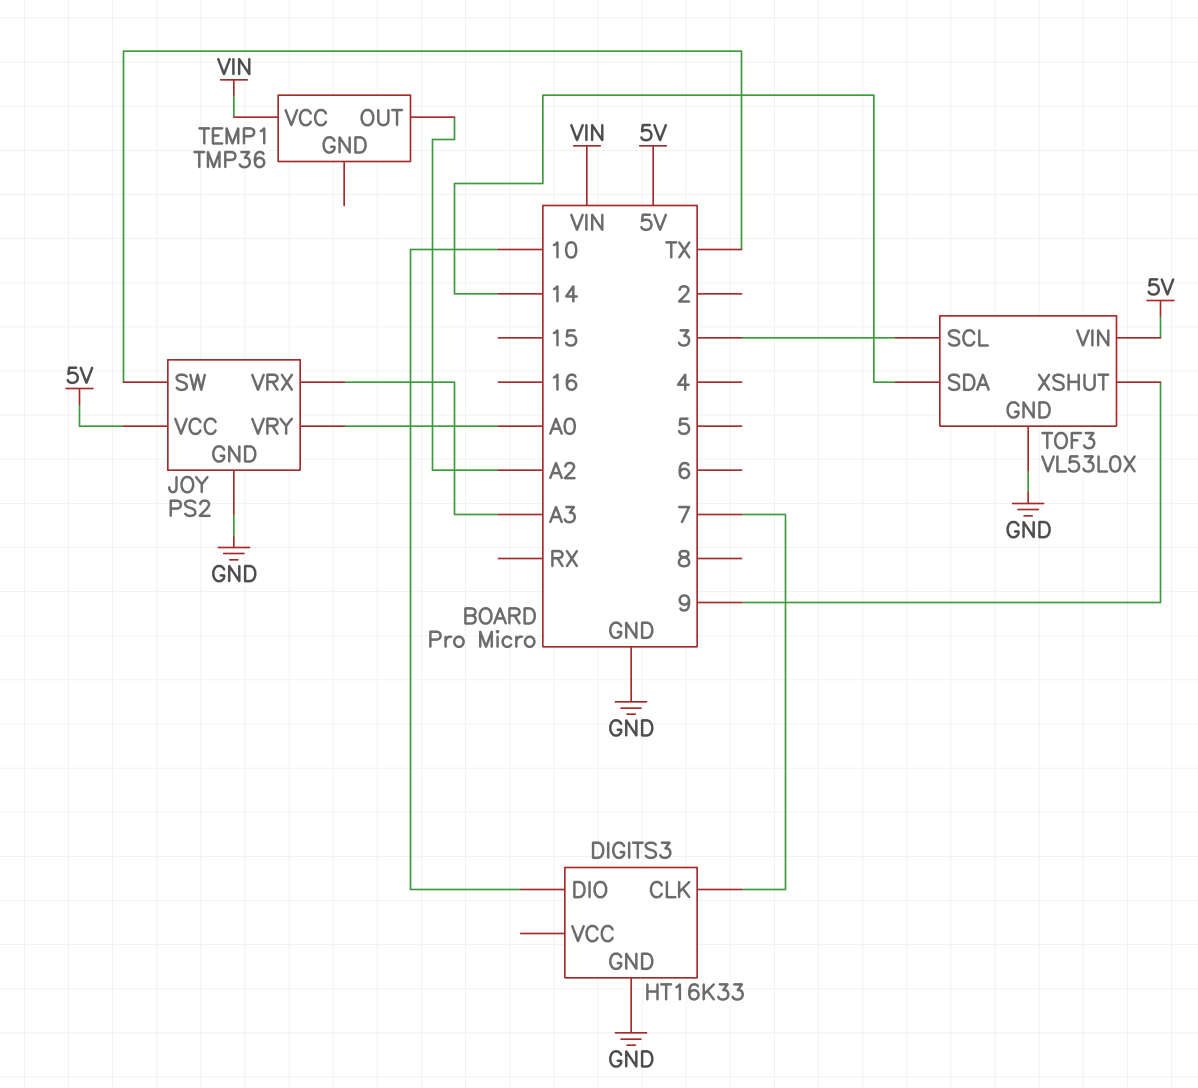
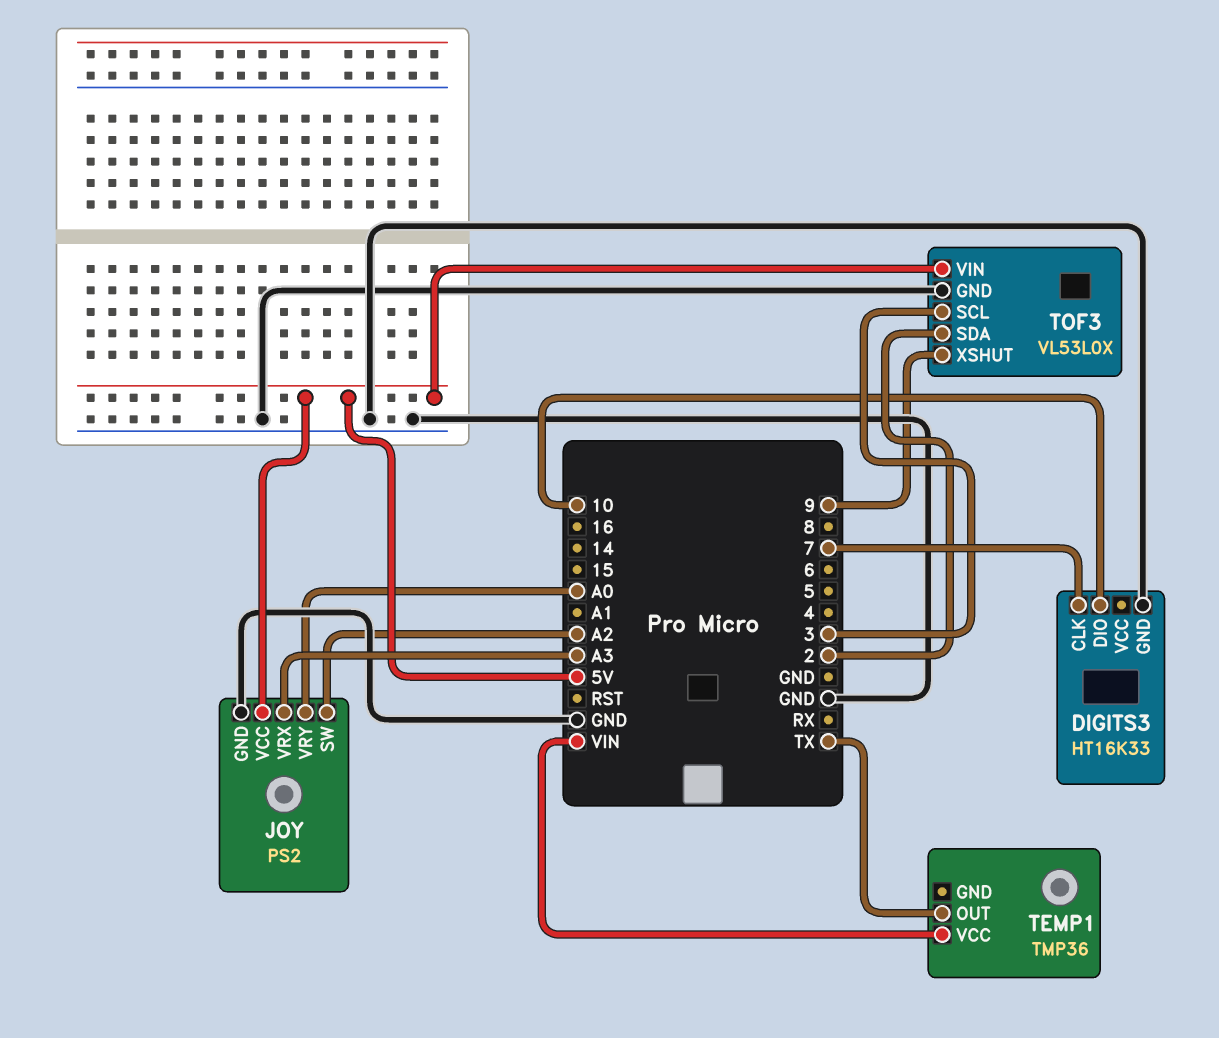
JOY pin SW: TX -> A2
TEMP1 pin OUT: A2 -> TX
TOF3 pin SDA: 14 -> 2

